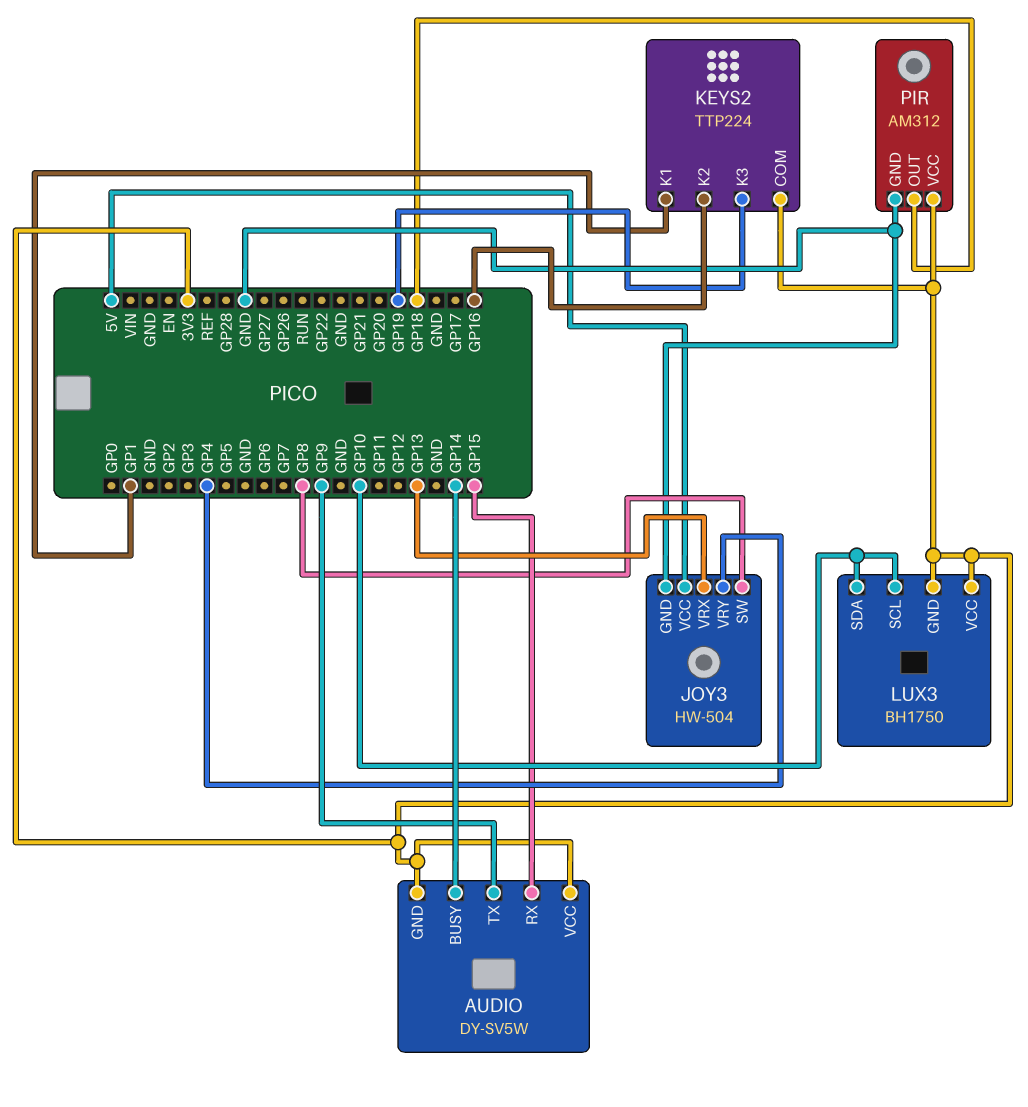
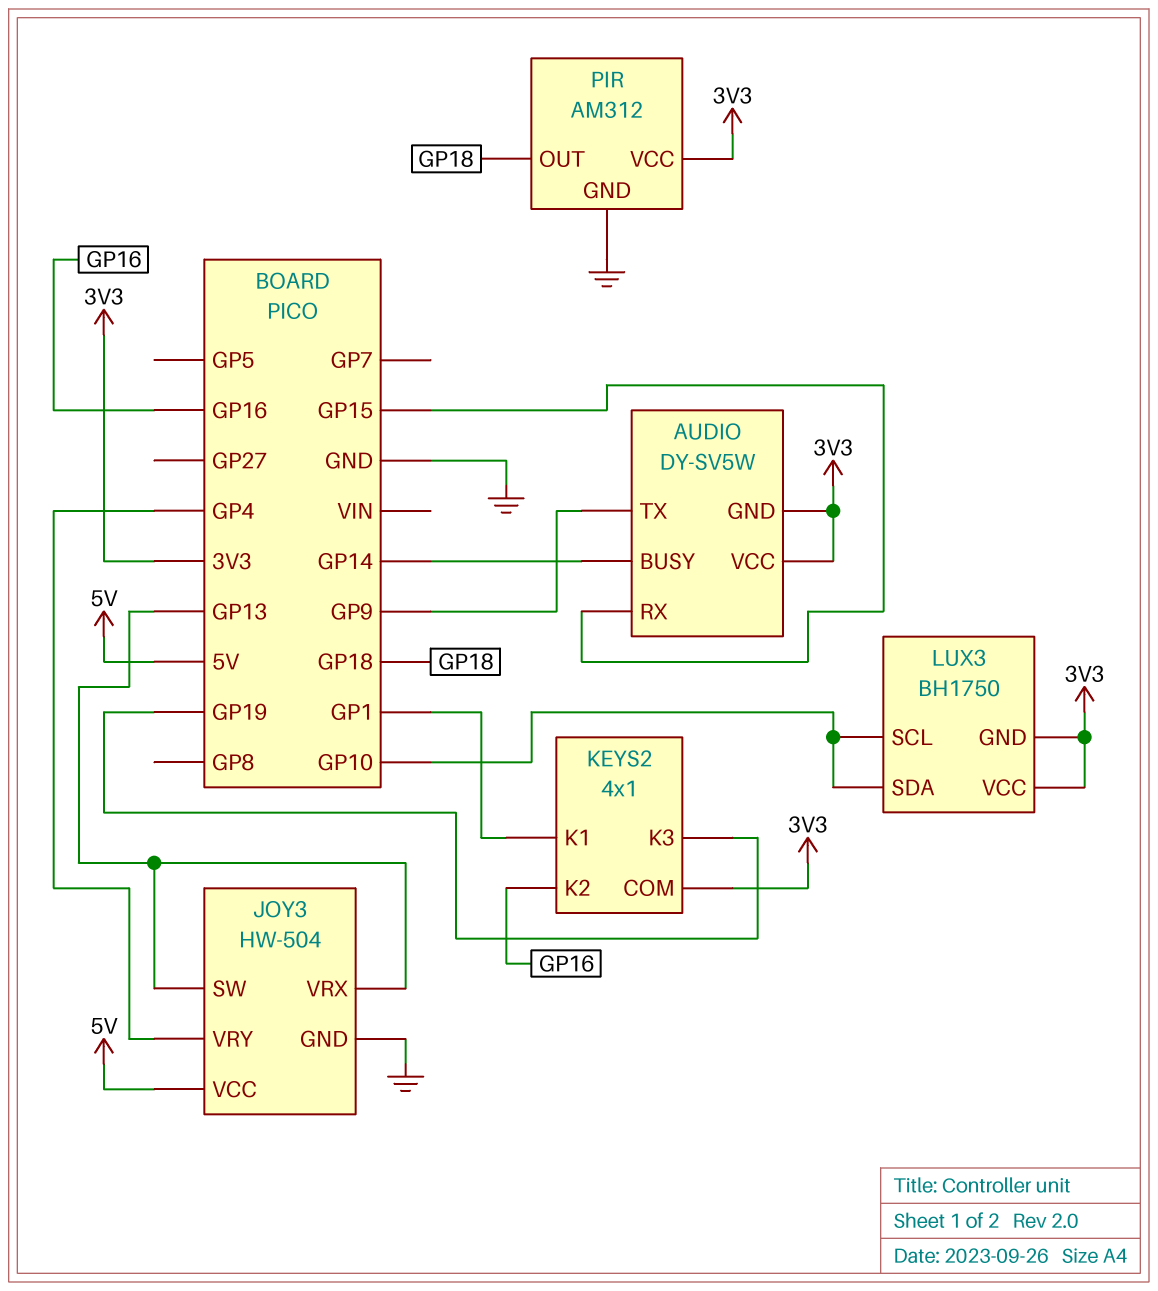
JOY3 pin SW: GP8 -> GP13
KEYS2: TTP224 -> 4x1

